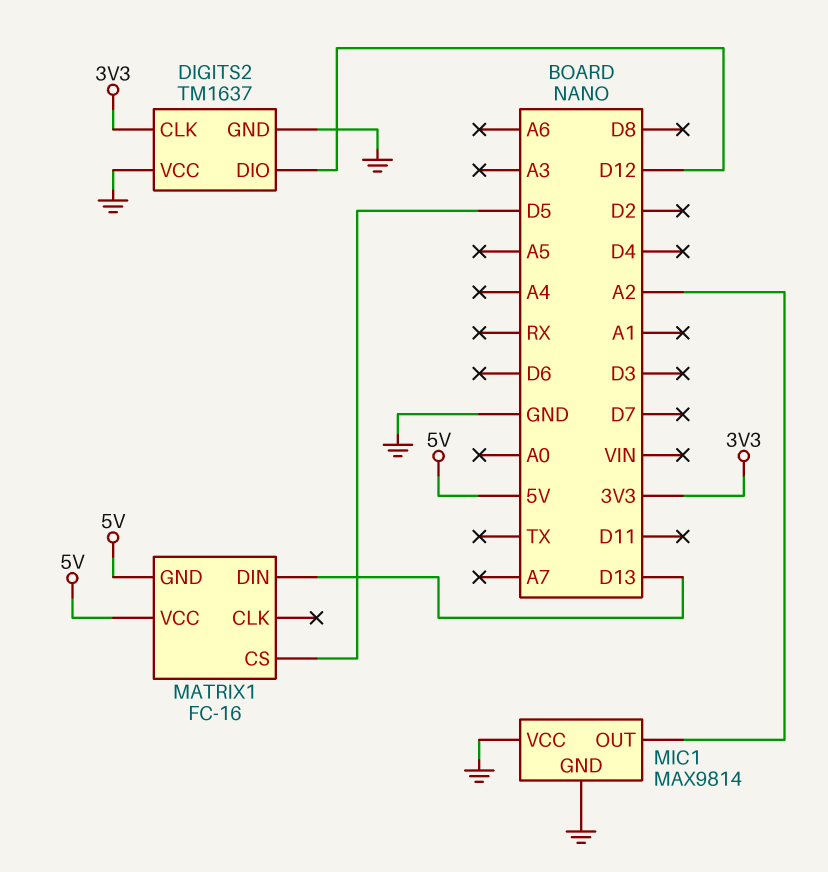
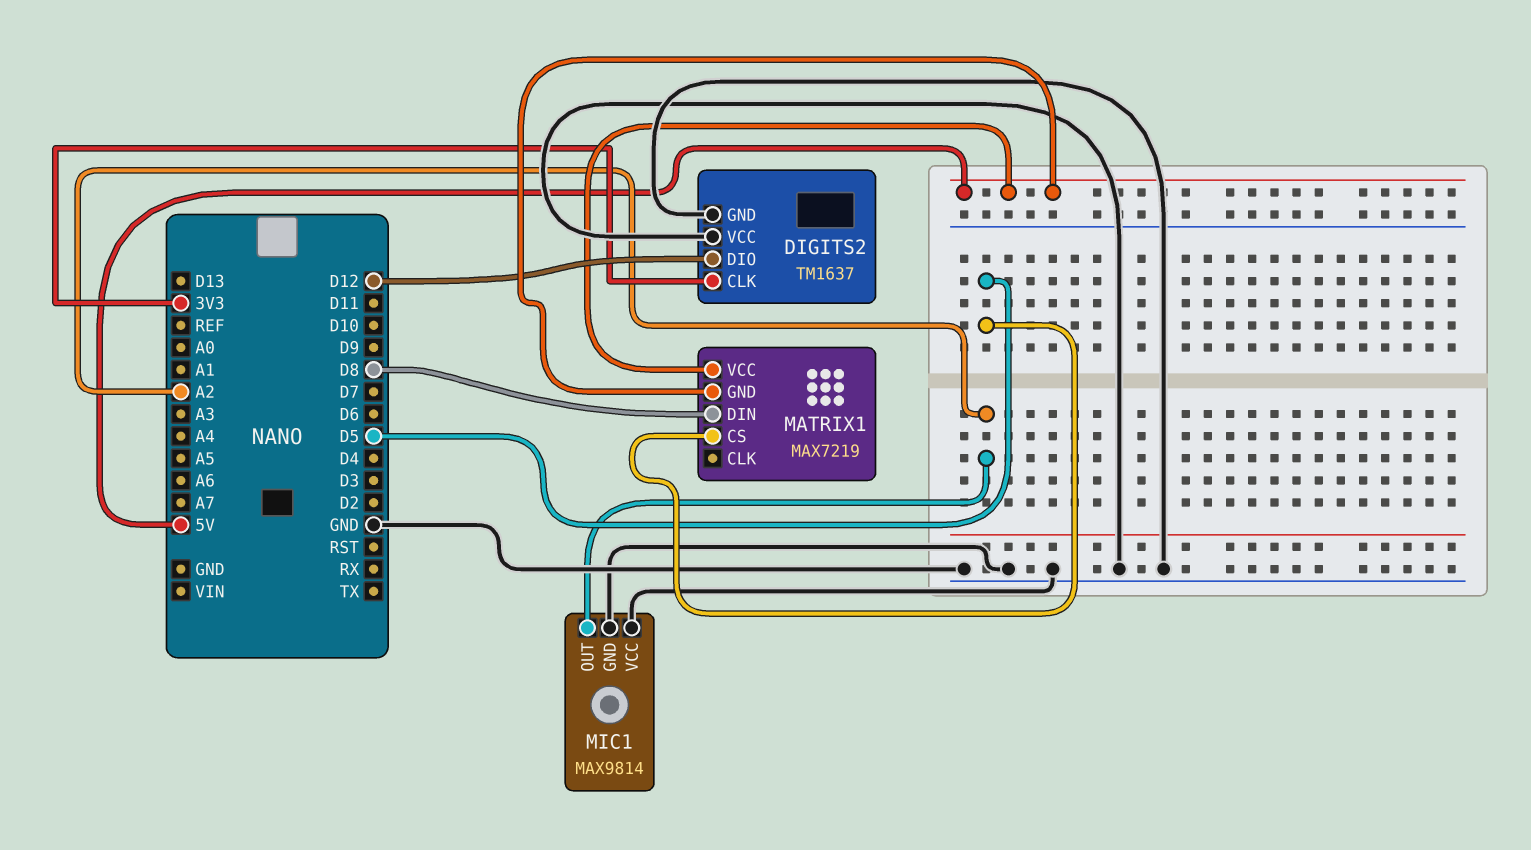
MATRIX1: FC-16 -> MAX7219
MATRIX1 pin DIN: D13 -> D8

